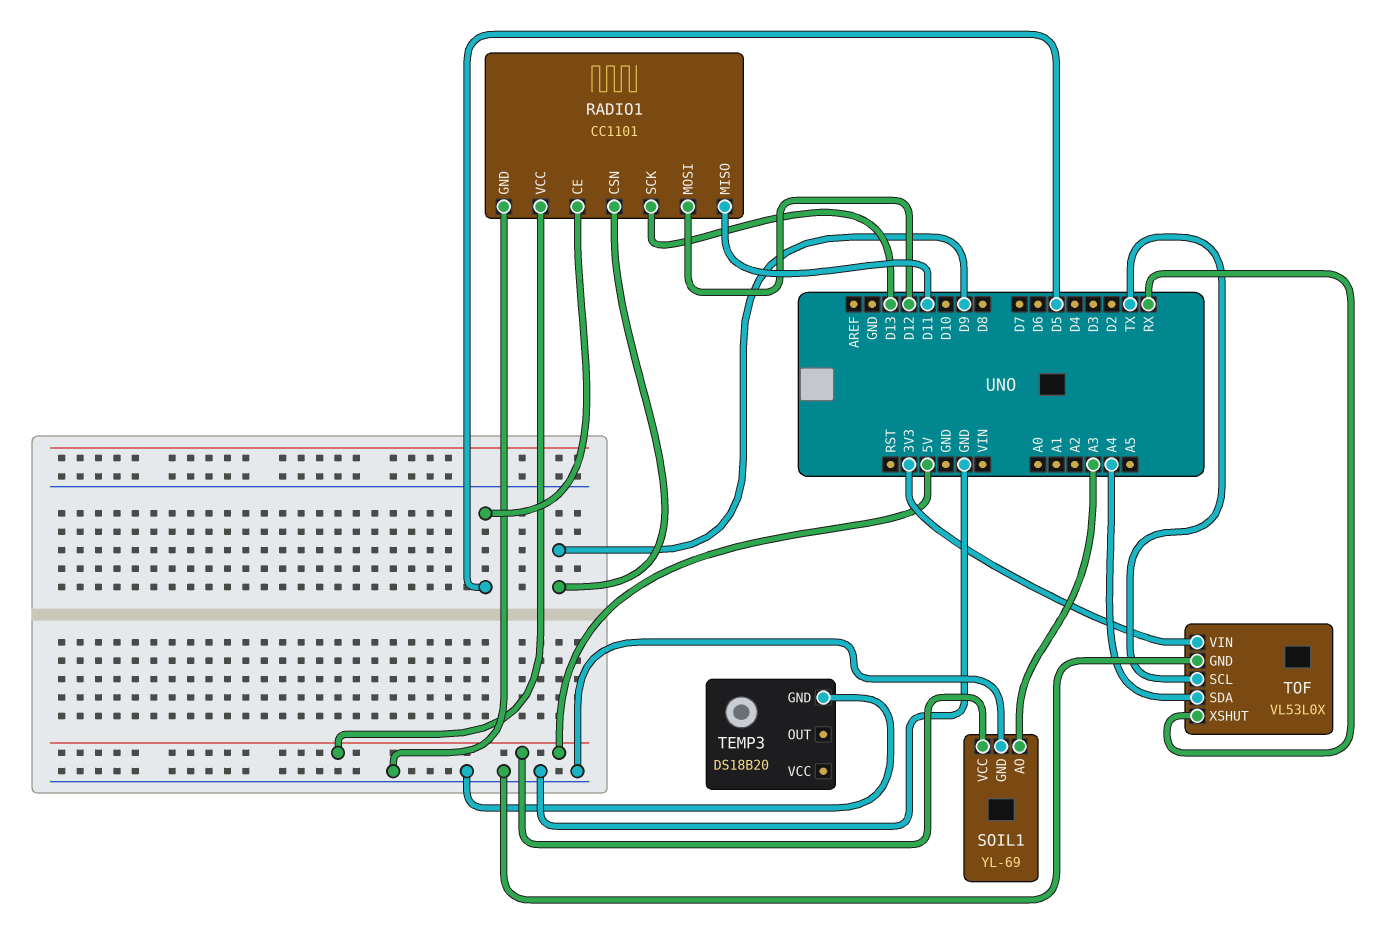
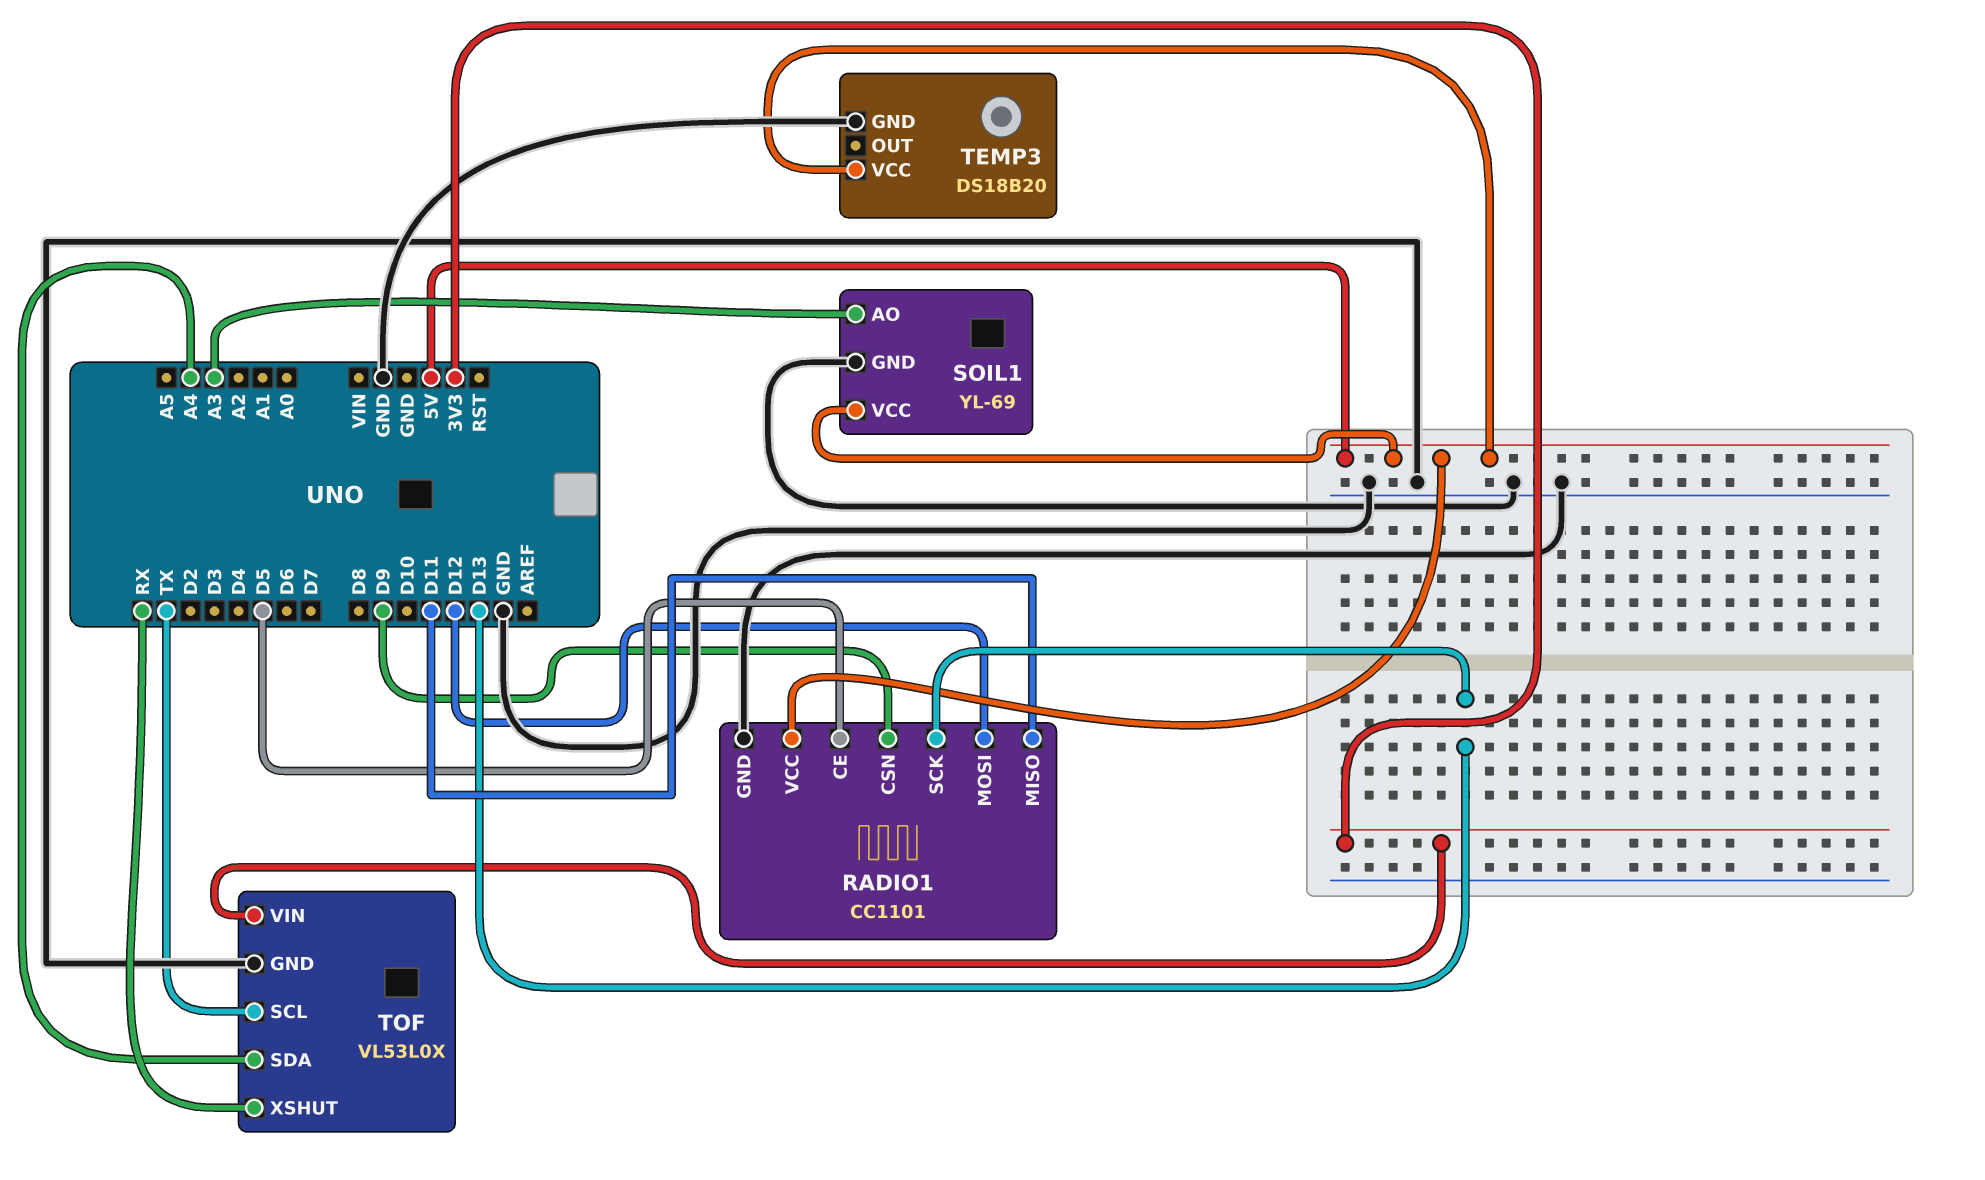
TEMP3 pin VCC: none -> 5V

